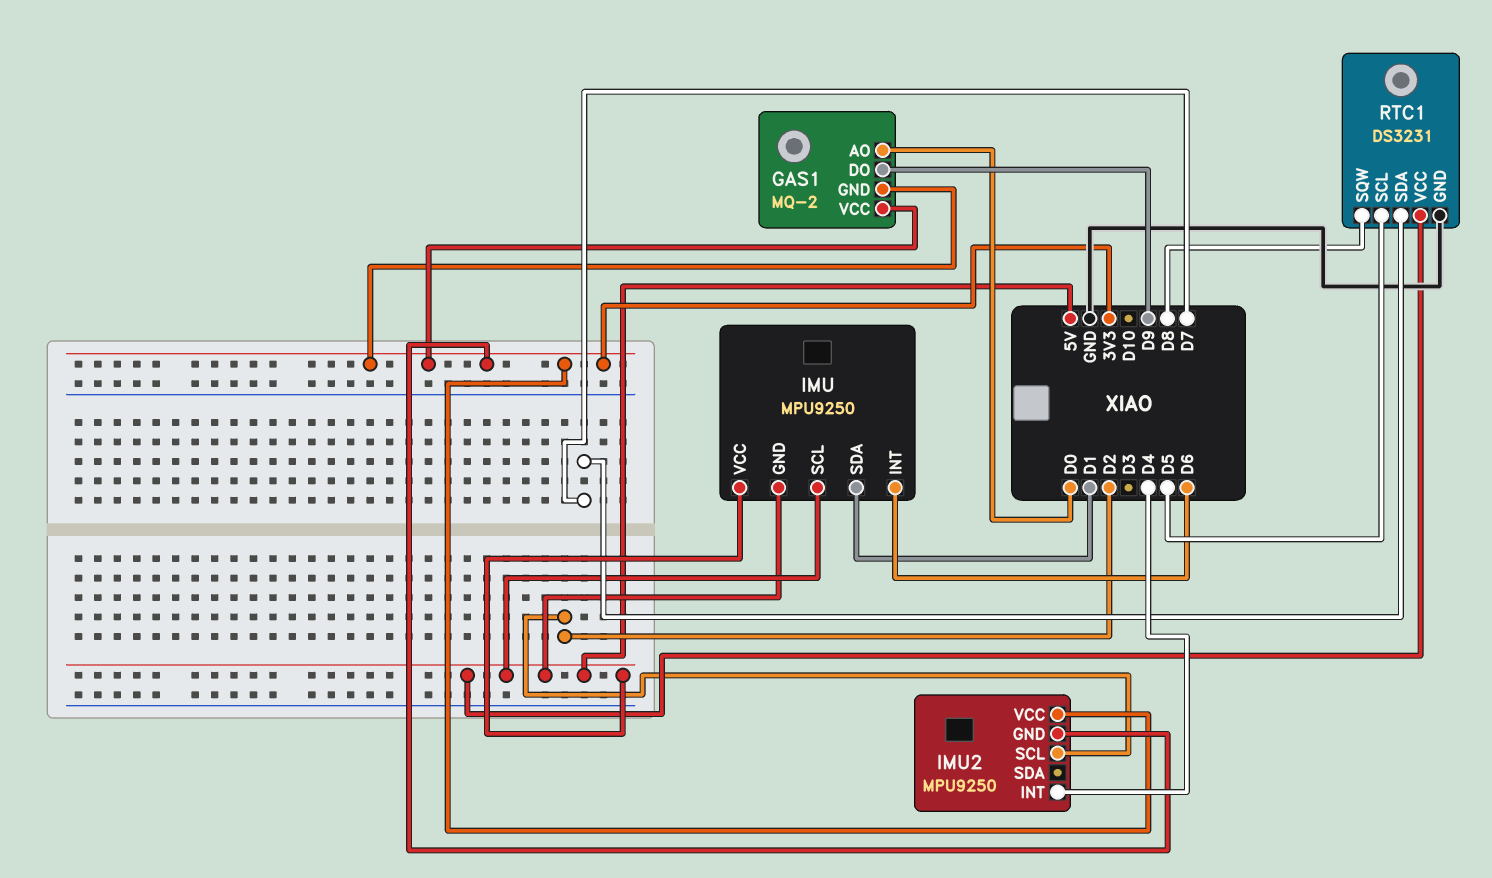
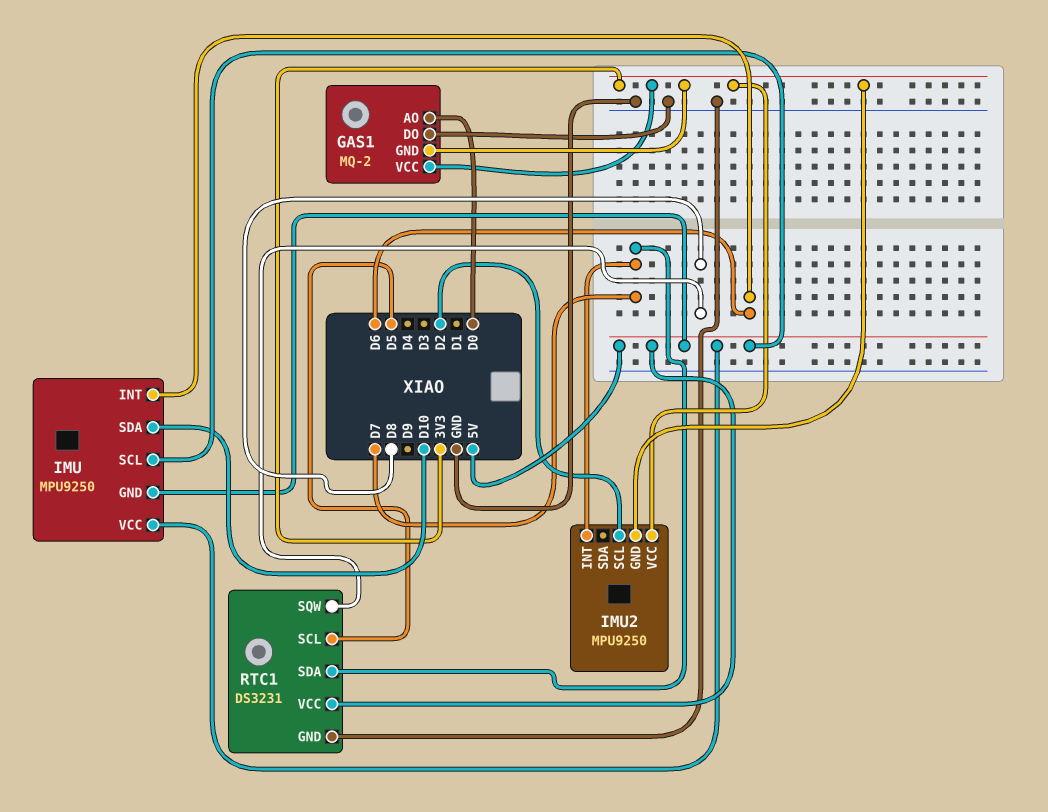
GAS1 pin DO: D9 -> GND
IMU pin SDA: D1 -> D10
IMU2 pin INT: D4 -> D7

